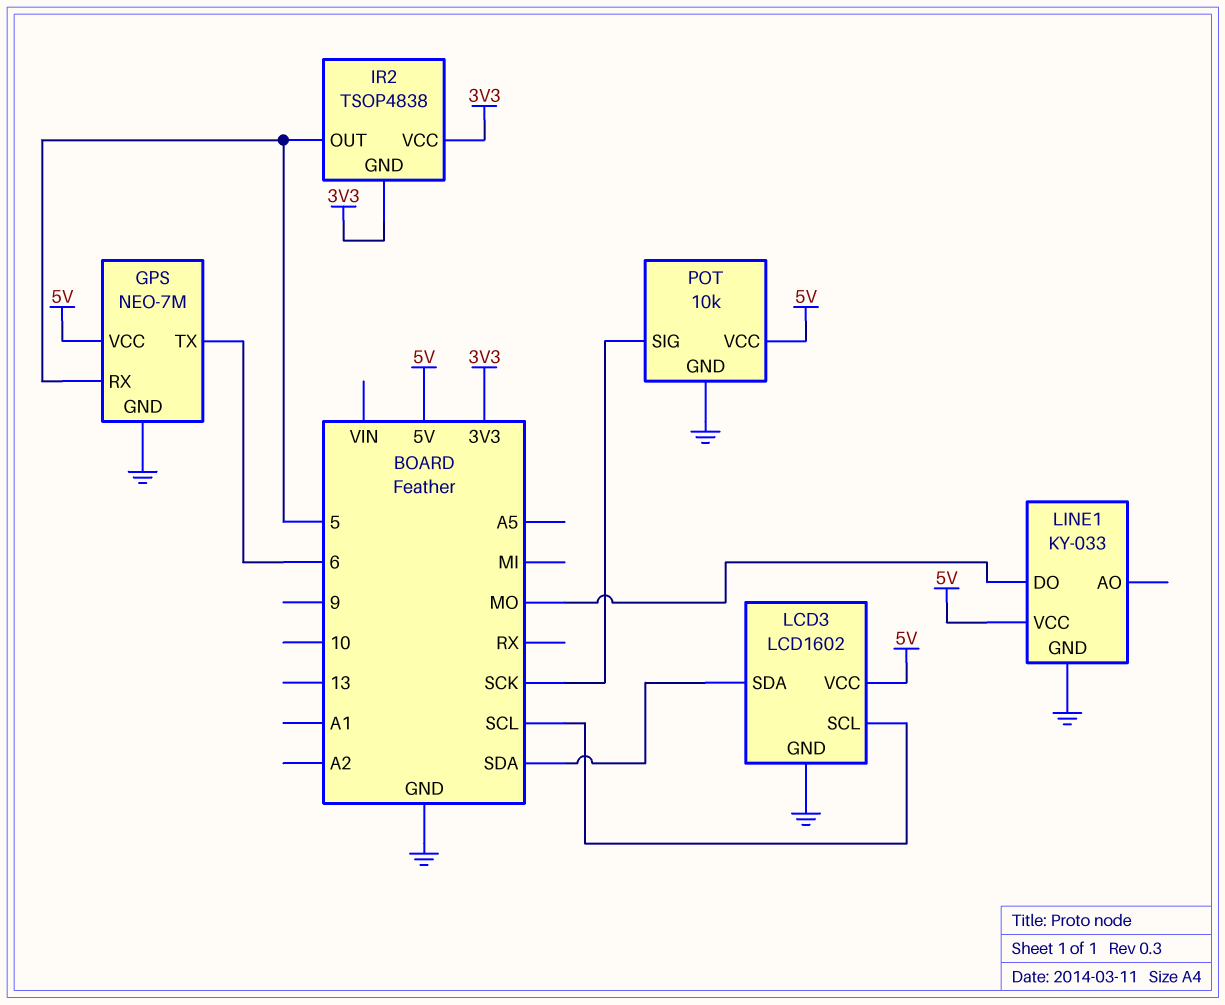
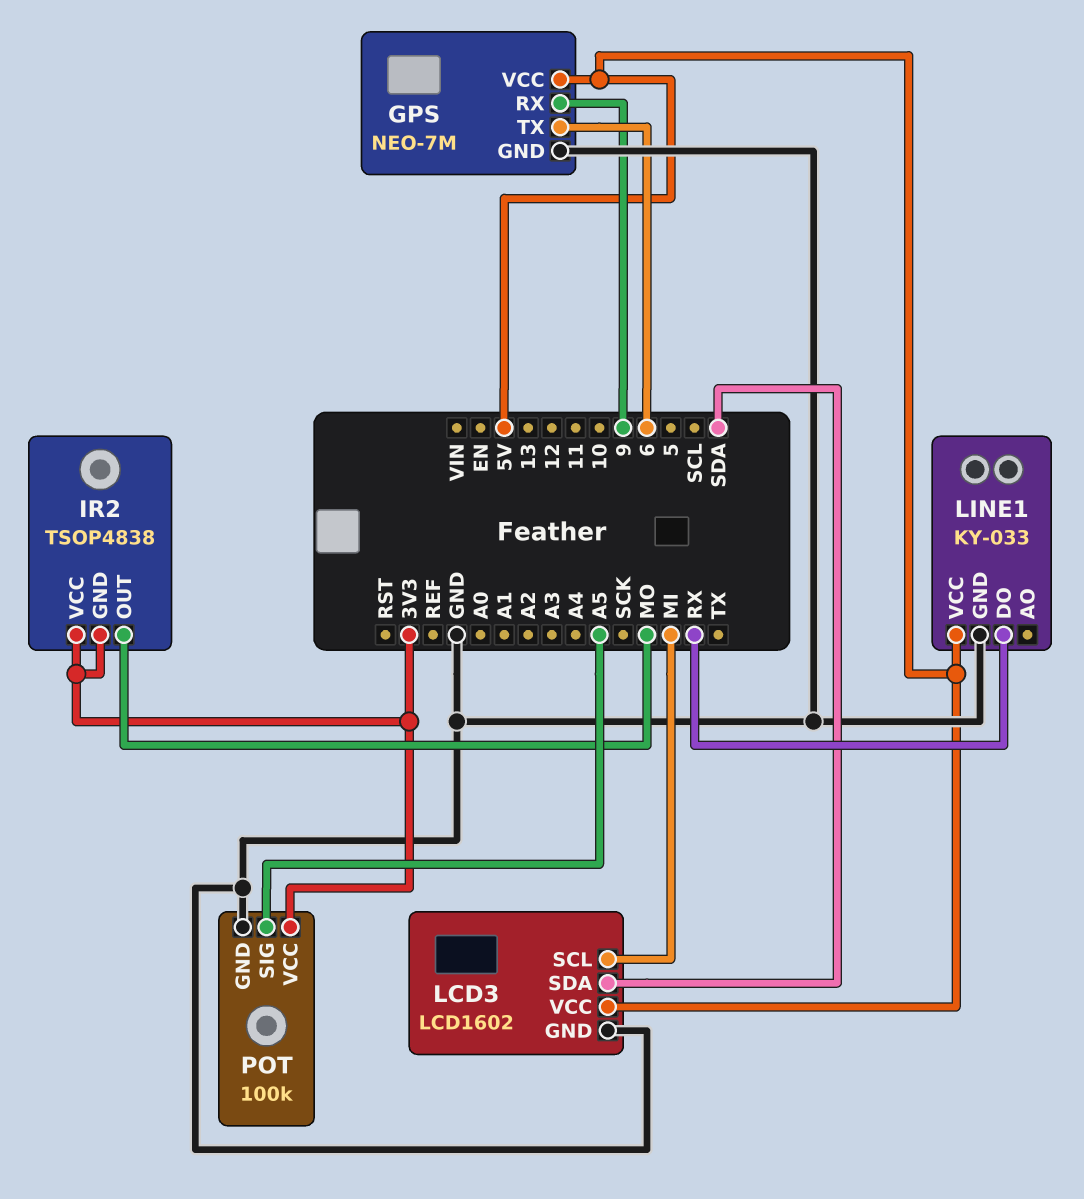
GPS pin RX: 5 -> 9
IR2 pin OUT: 5 -> MO
LCD3 pin SCL: SCL -> MI
LINE1 pin DO: MO -> RX
POT: 10k -> 100k
POT pin SIG: SCK -> A5
POT pin VCC: 5V -> 3V3

